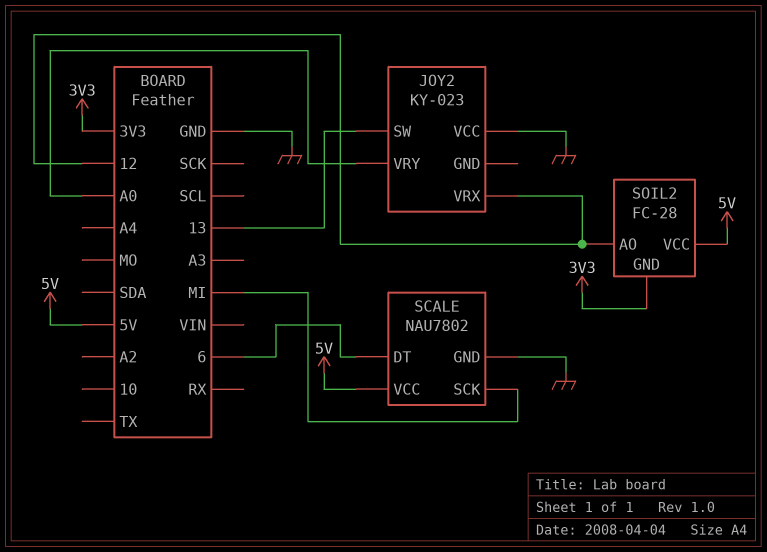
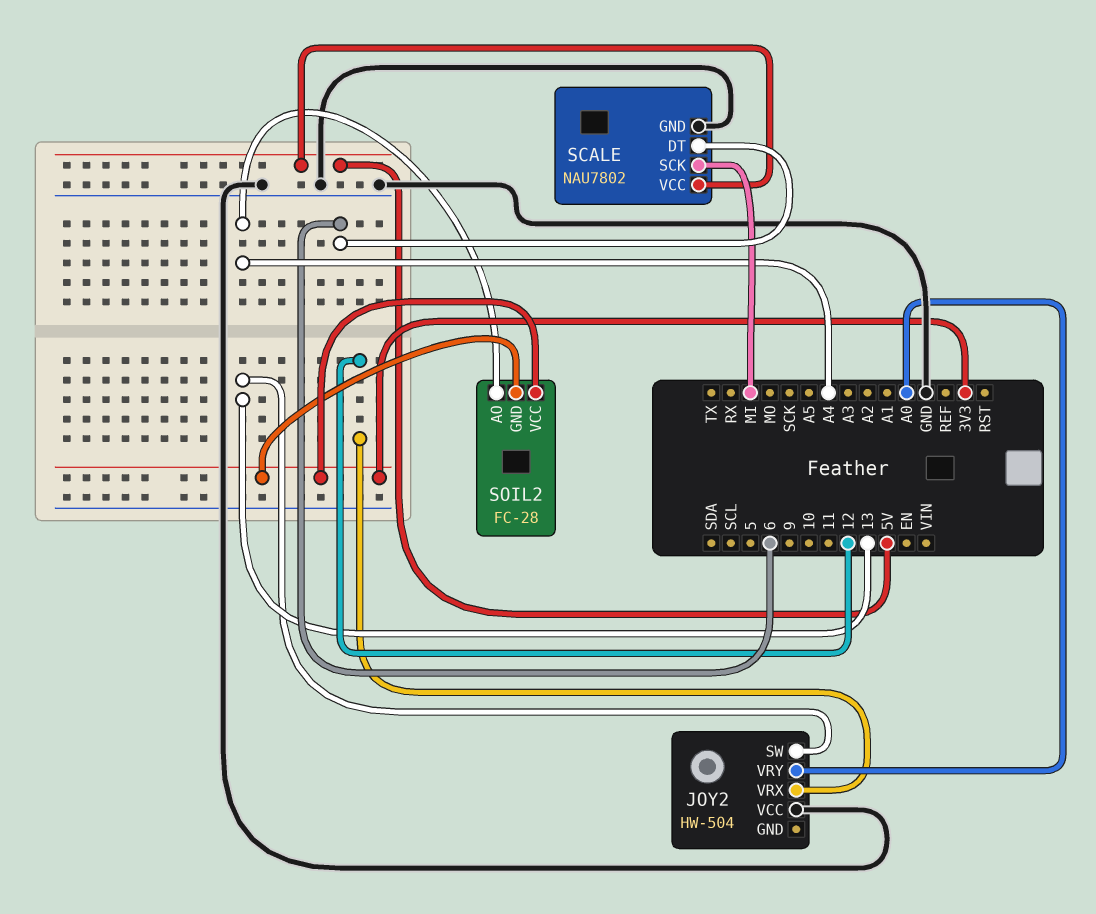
JOY2: KY-023 -> HW-504
SOIL2 pin AO: 12 -> A4
SOIL2 pin VCC: 5V -> 3V3

